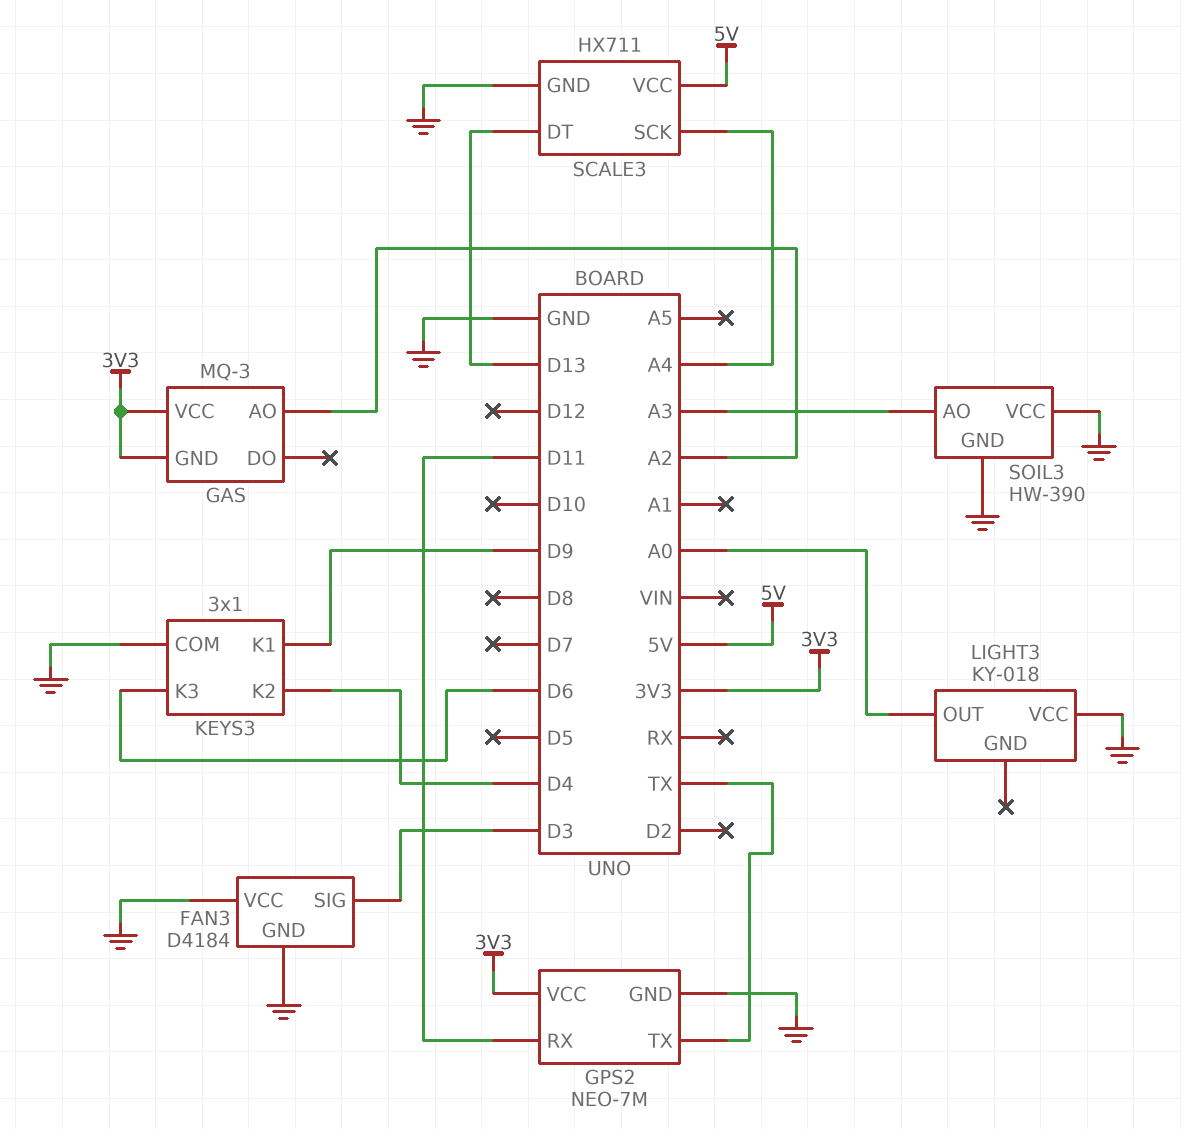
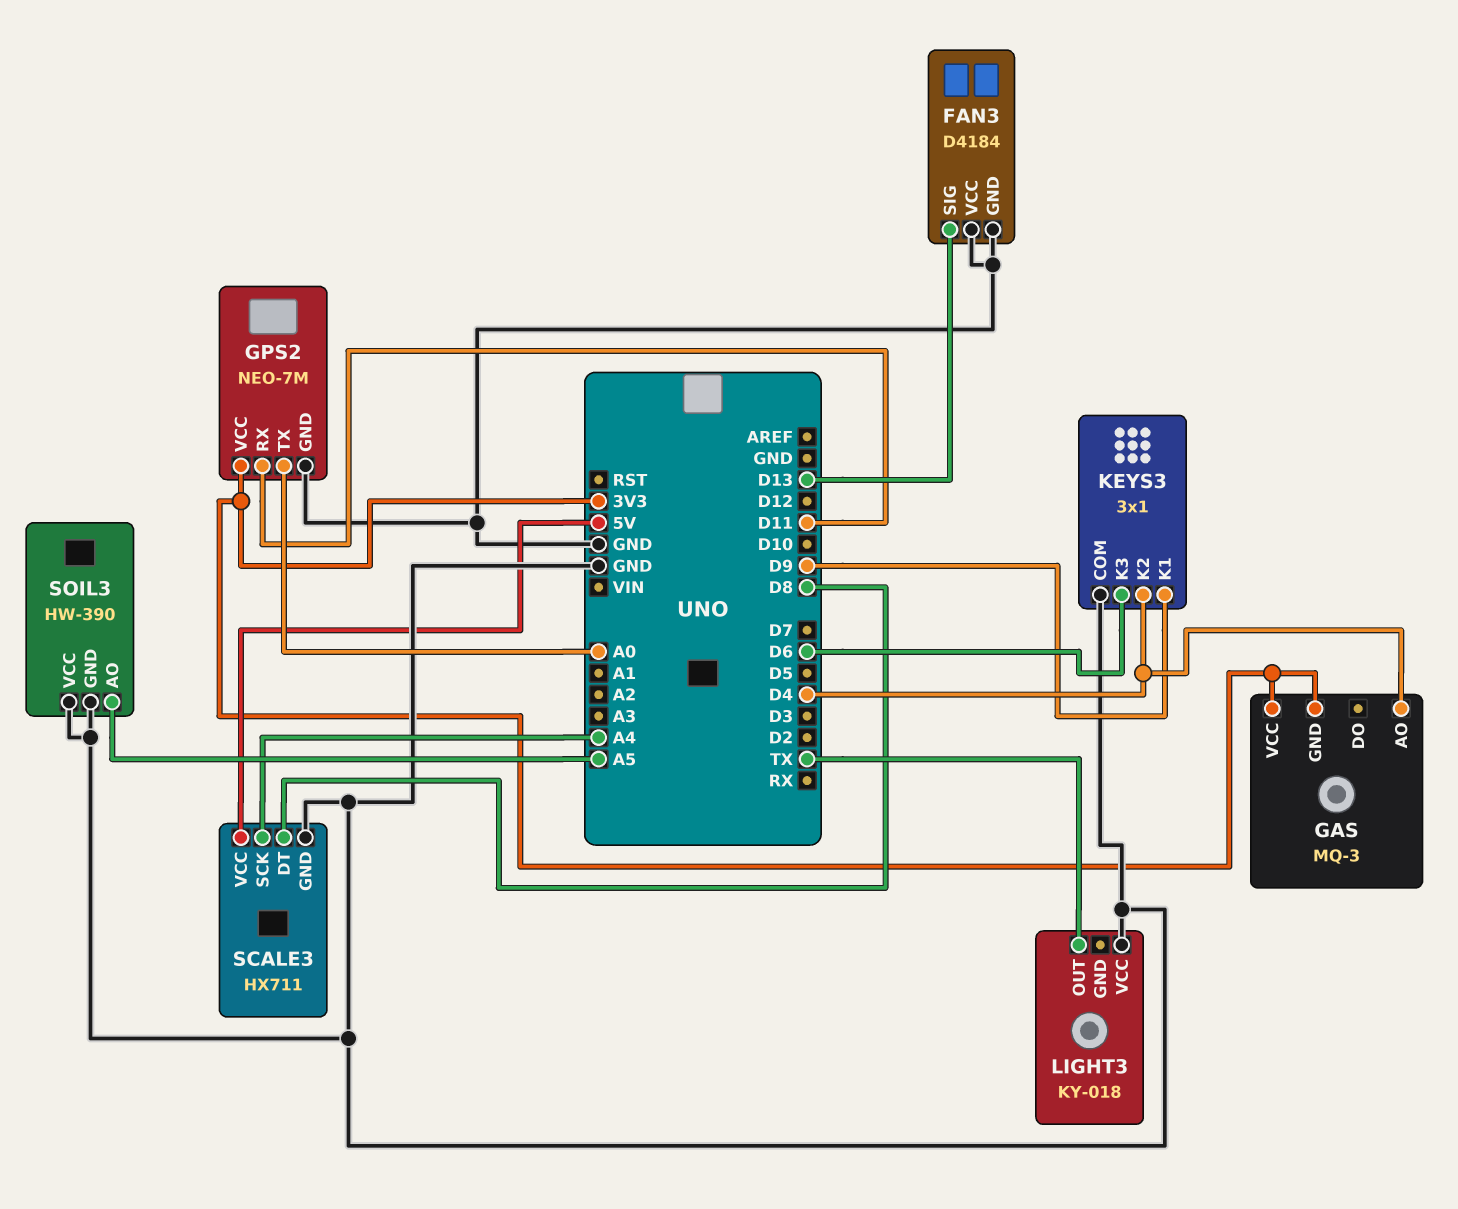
FAN3 pin SIG: D3 -> D13
GAS pin AO: A2 -> D4
GPS2 pin TX: TX -> A0
LIGHT3 pin OUT: A0 -> TX
SCALE3 pin DT: D13 -> D8
SOIL3 pin AO: A3 -> A5

